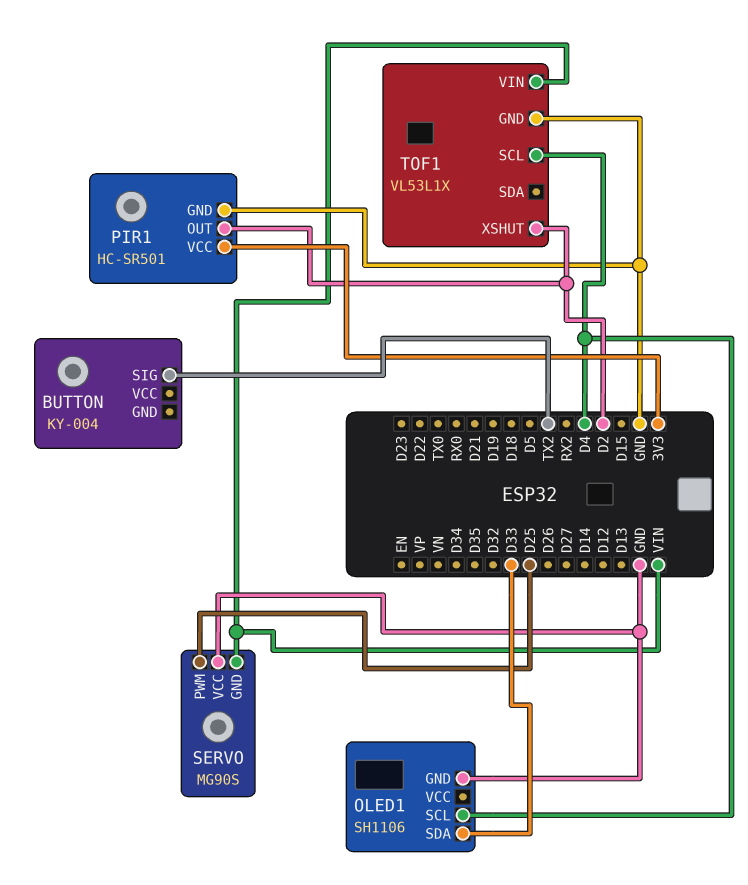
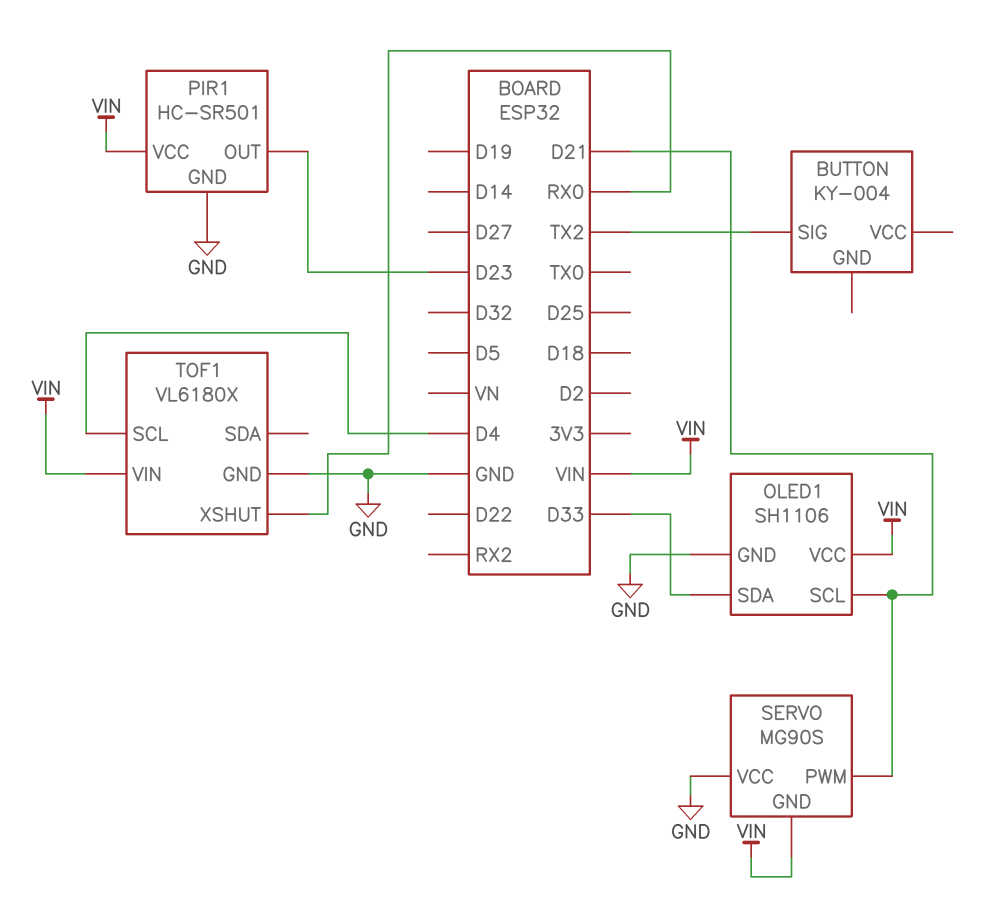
OLED1 pin SCL: D4 -> D21
OLED1 pin VCC: none -> VIN
PIR1 pin OUT: D2 -> D23
PIR1 pin VCC: 3V3 -> VIN
SERVO pin PWM: D25 -> D21
TOF1: VL53L1X -> VL6180X
TOF1 pin XSHUT: D2 -> RX0

